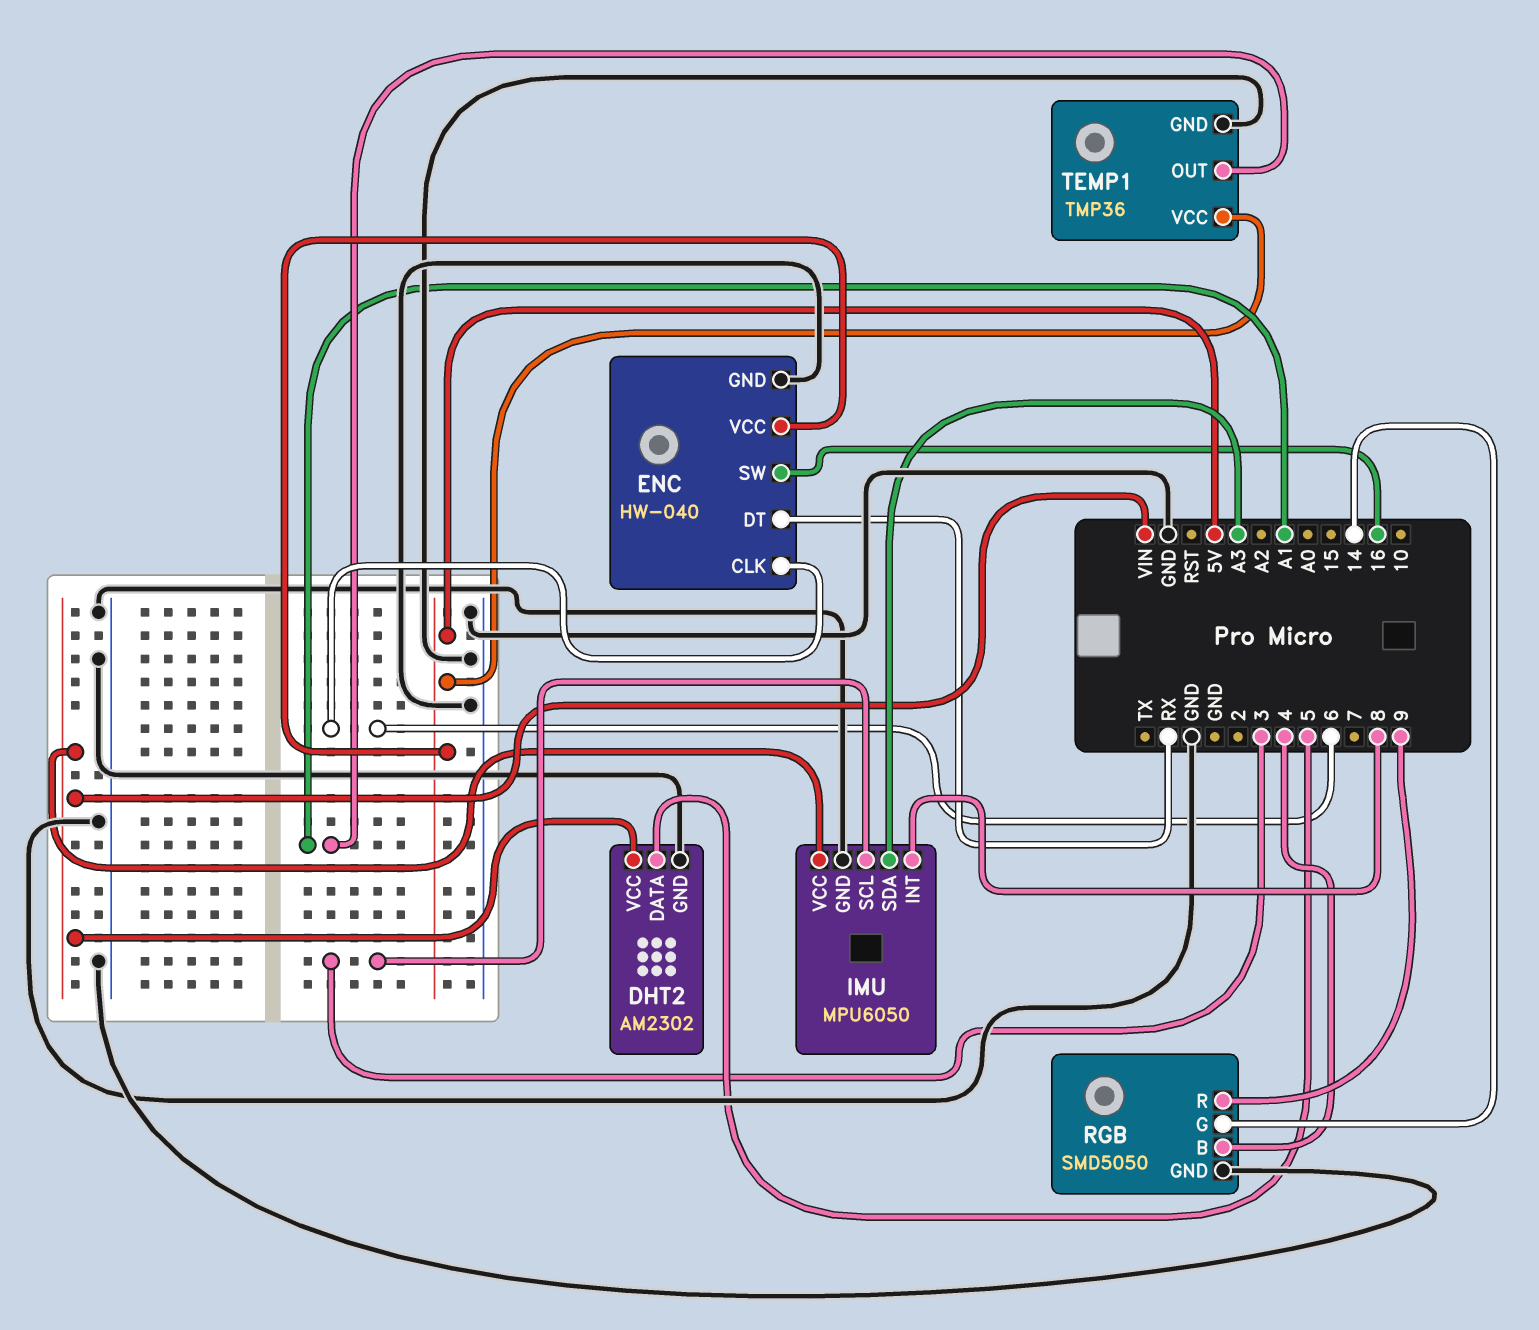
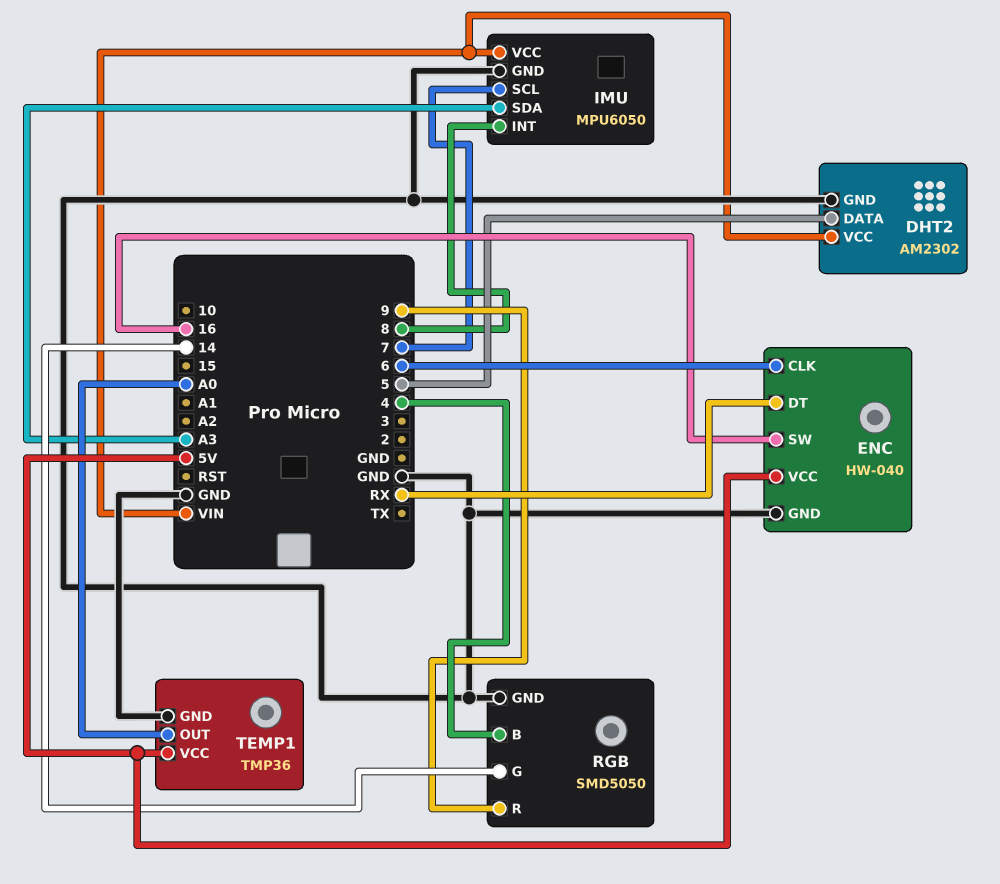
IMU pin SCL: 3 -> 7
TEMP1 pin OUT: A1 -> A0

